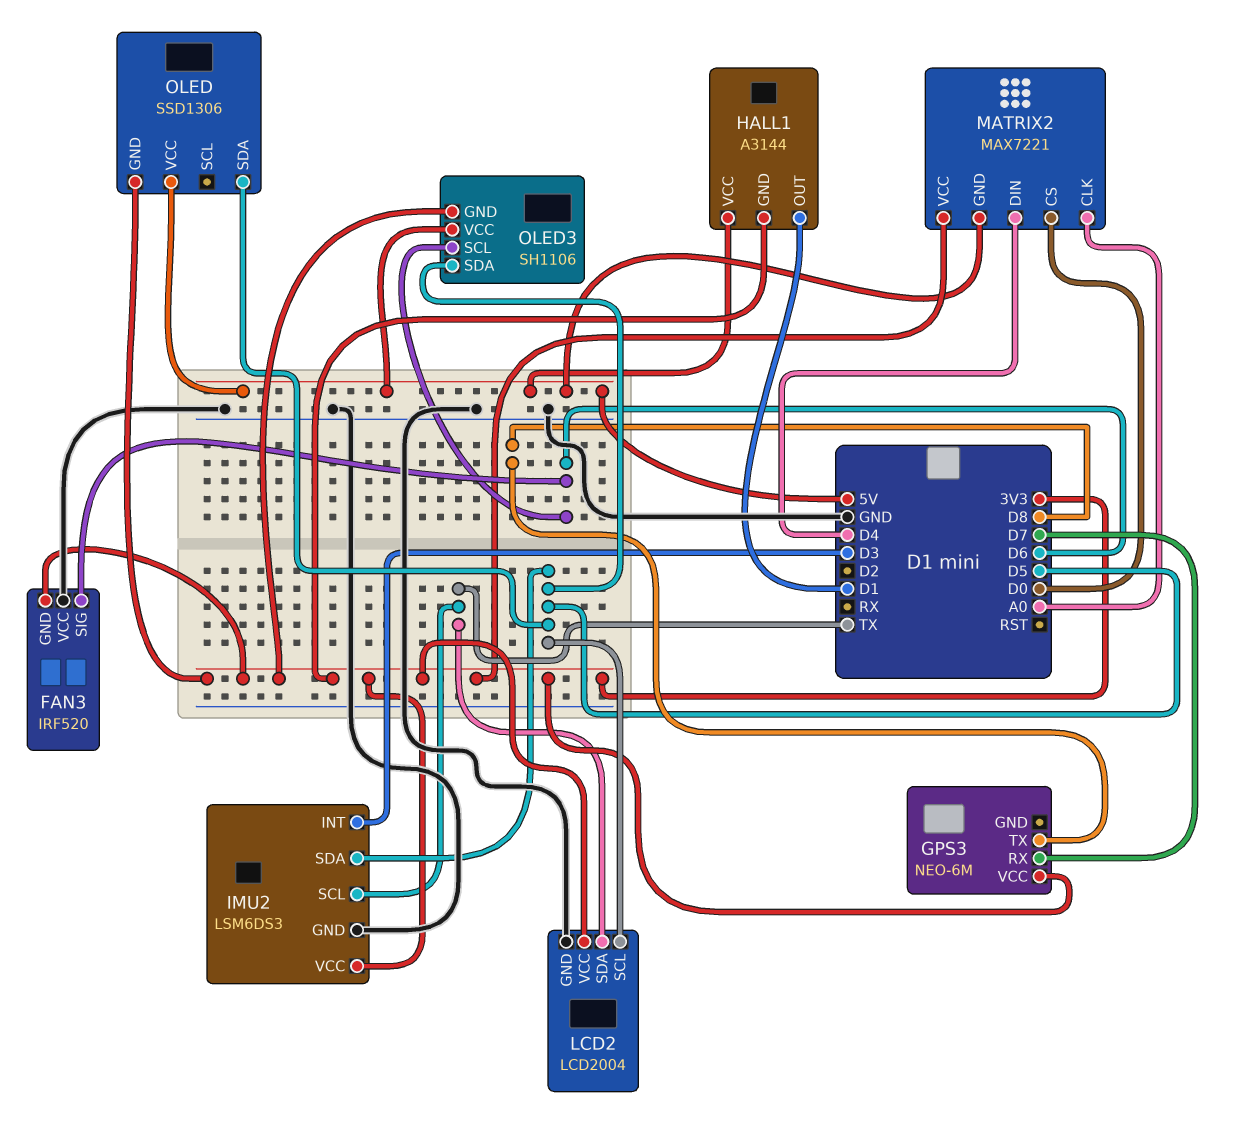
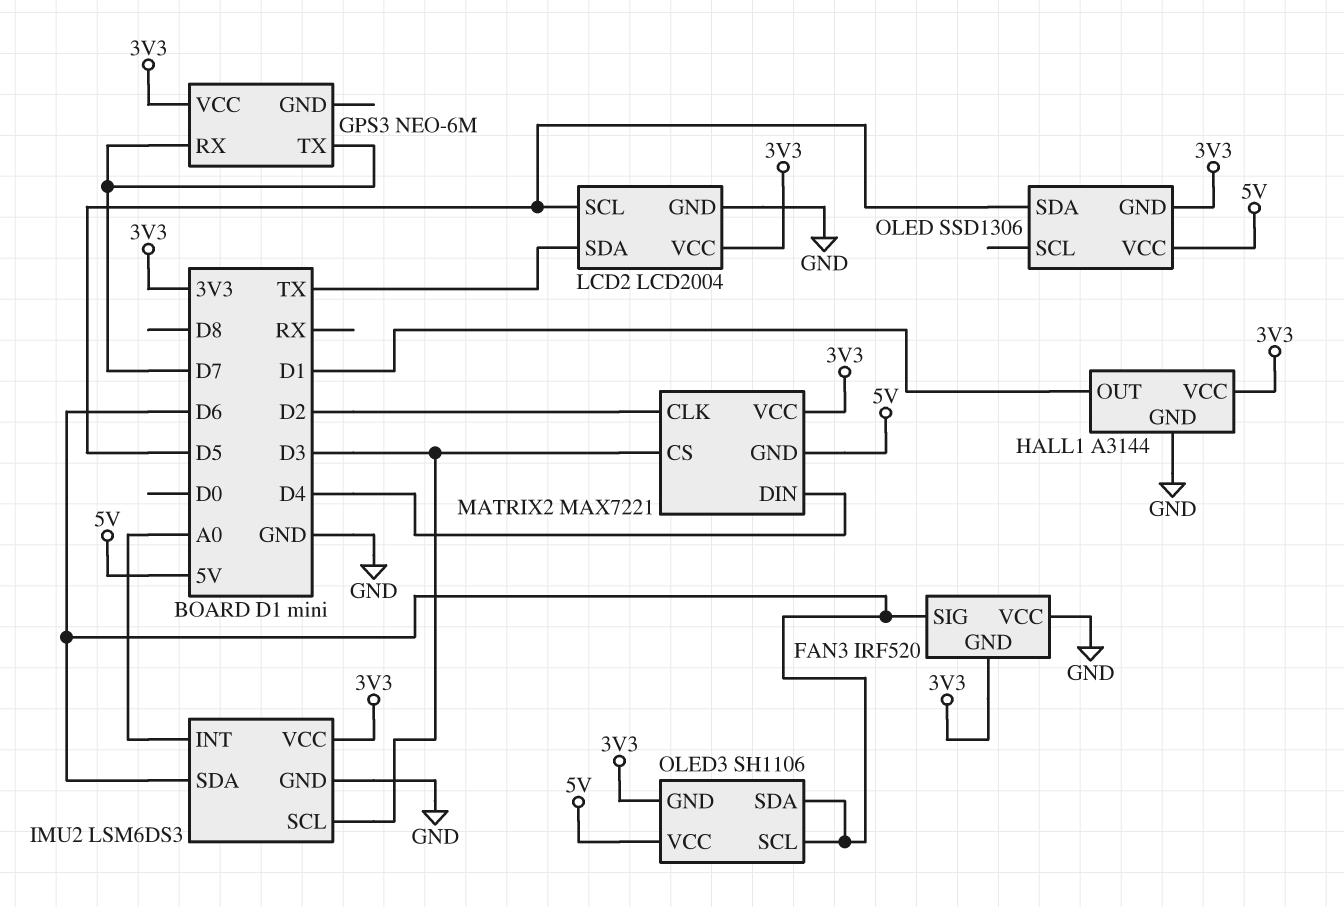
GPS3 pin TX: D8 -> D7
HALL1 pin GND: 3V3 -> GND
HALL1 pin VCC: 5V -> 3V3
IMU2 pin INT: D3 -> A0
IMU2 pin SCL: TX -> D3
IMU2 pin SDA: D5 -> D6
MATRIX2 pin CLK: A0 -> D2
MATRIX2 pin CS: D0 -> D3
OLED3 pin SDA: D5 -> D6

